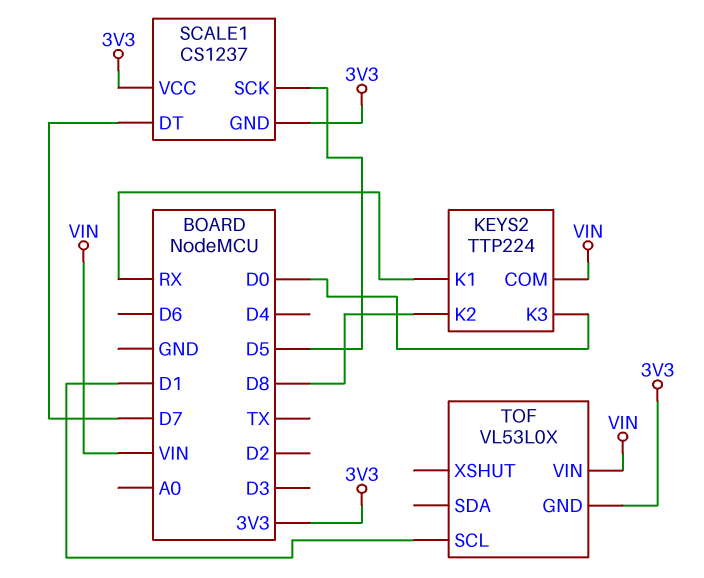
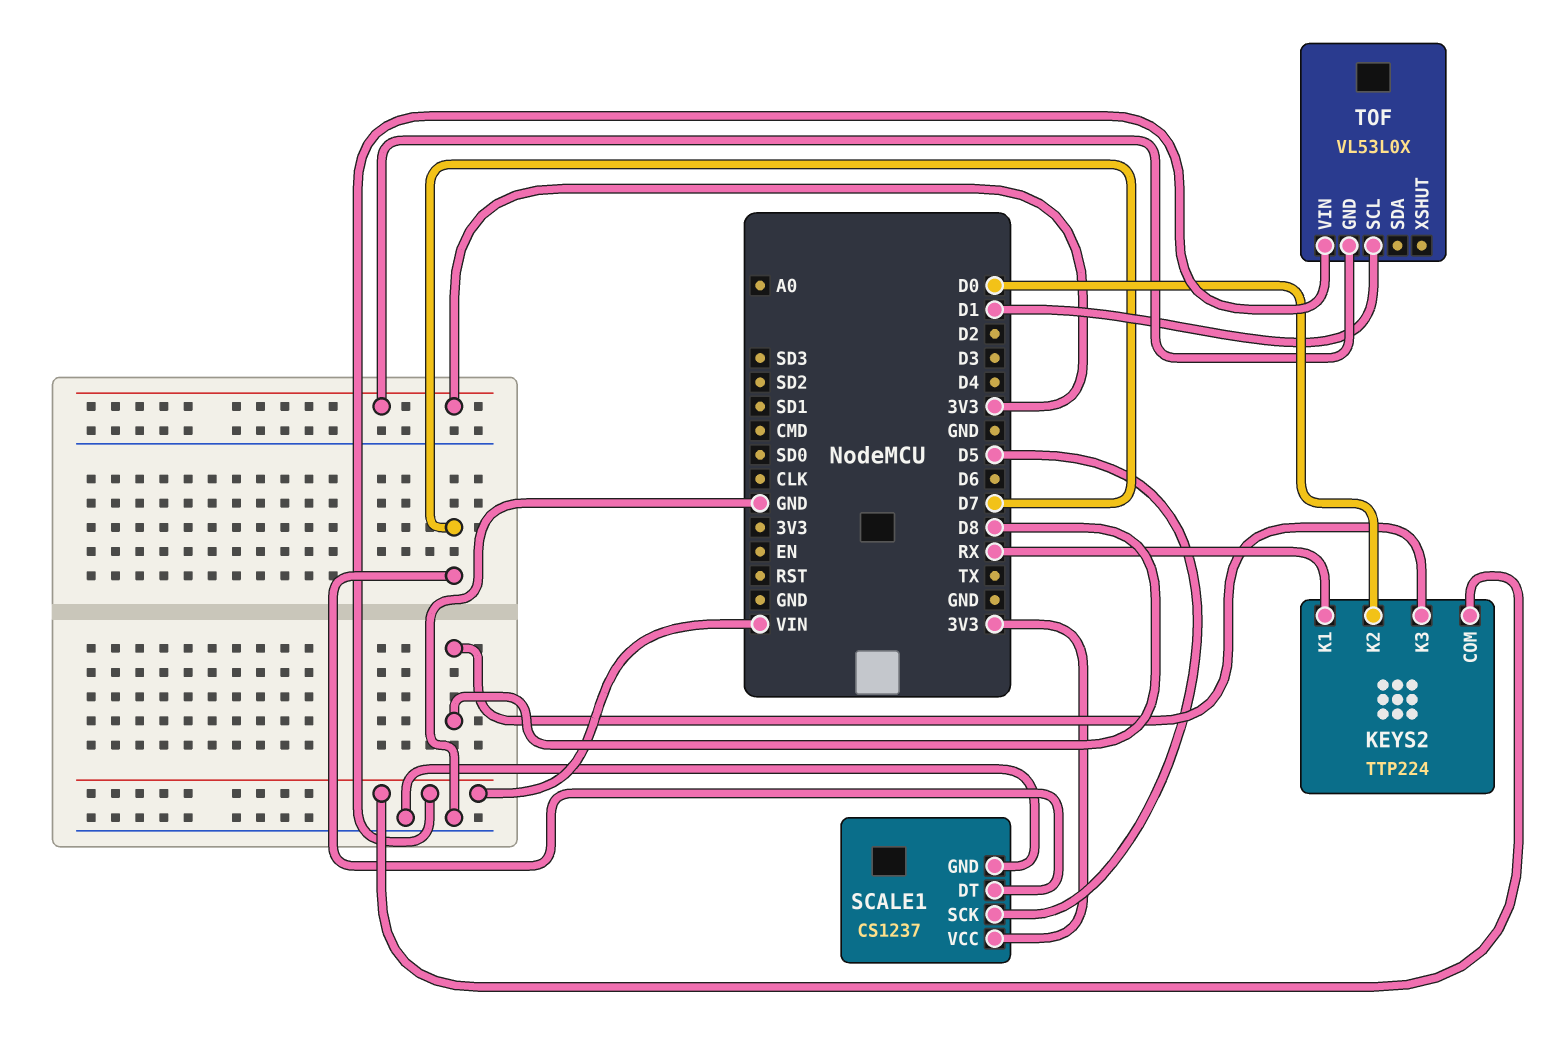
KEYS2 pin K2: D8 -> D0
KEYS2 pin K3: D0 -> D8
SCALE1 pin GND: 3V3 -> GND

